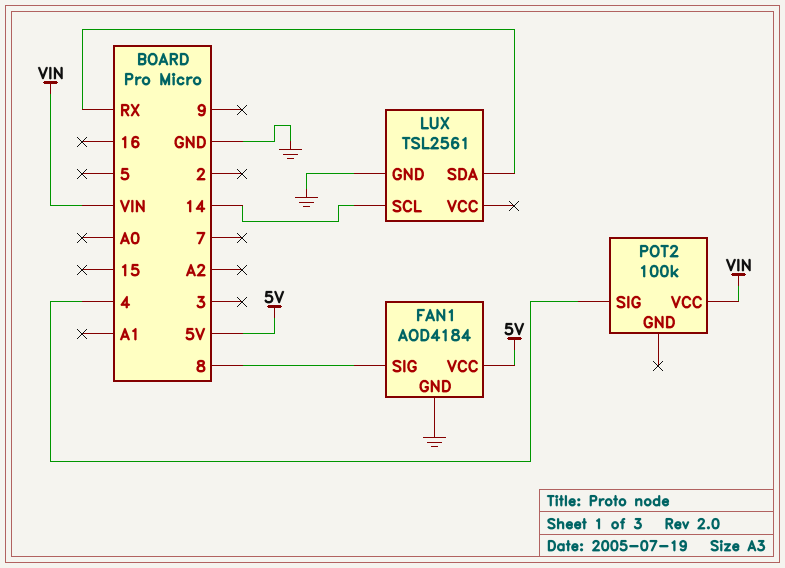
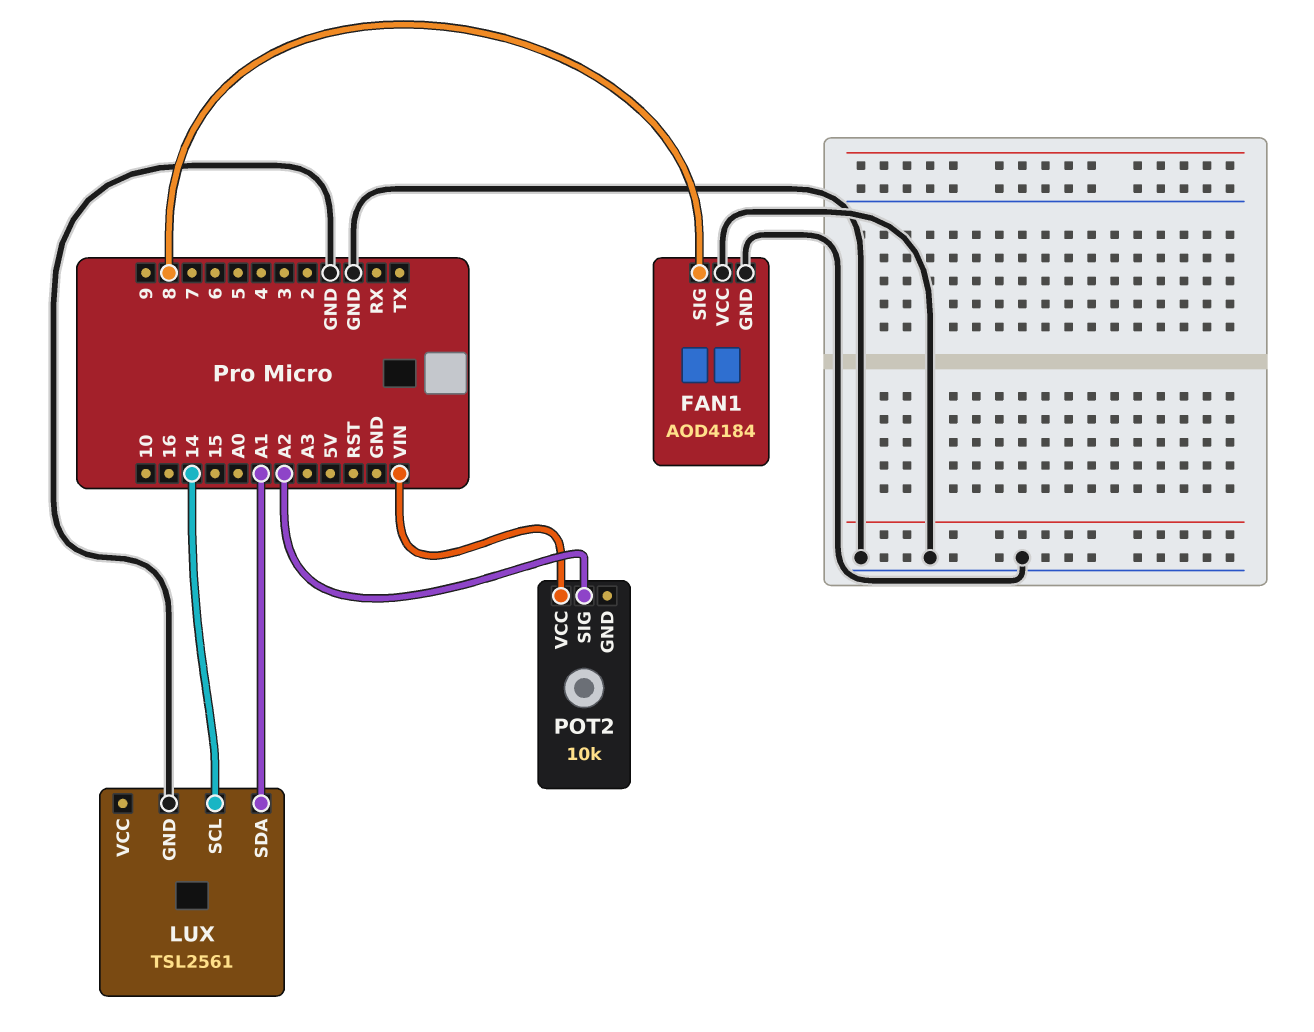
FAN1 pin VCC: 5V -> GND
LUX pin SDA: RX -> A1
POT2: 100k -> 10k
POT2 pin SIG: 4 -> A2

